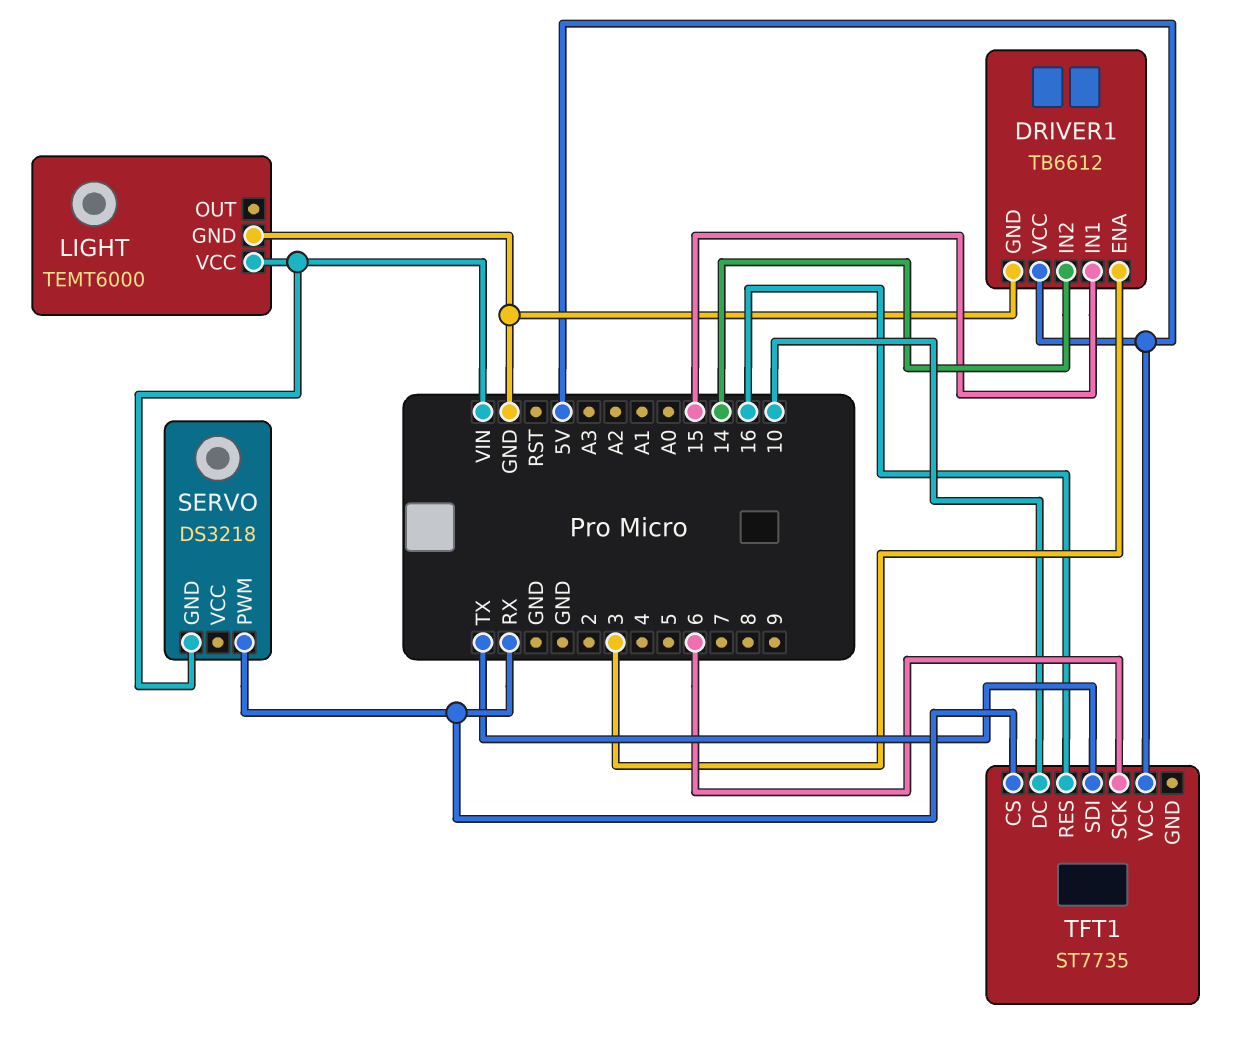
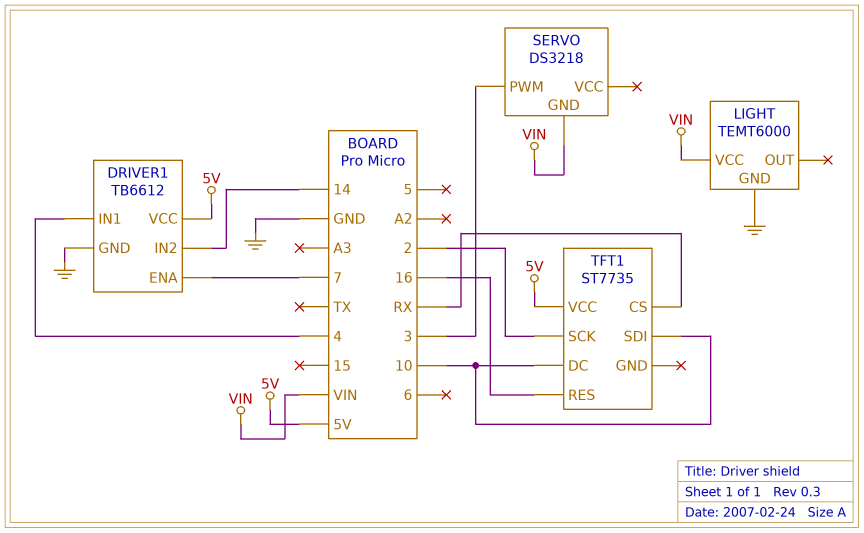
DRIVER1 pin ENA: 3 -> 7
DRIVER1 pin IN1: 15 -> 4
SERVO pin PWM: RX -> 3
TFT1 pin SCK: 6 -> 2
TFT1 pin SDI: TX -> 10

